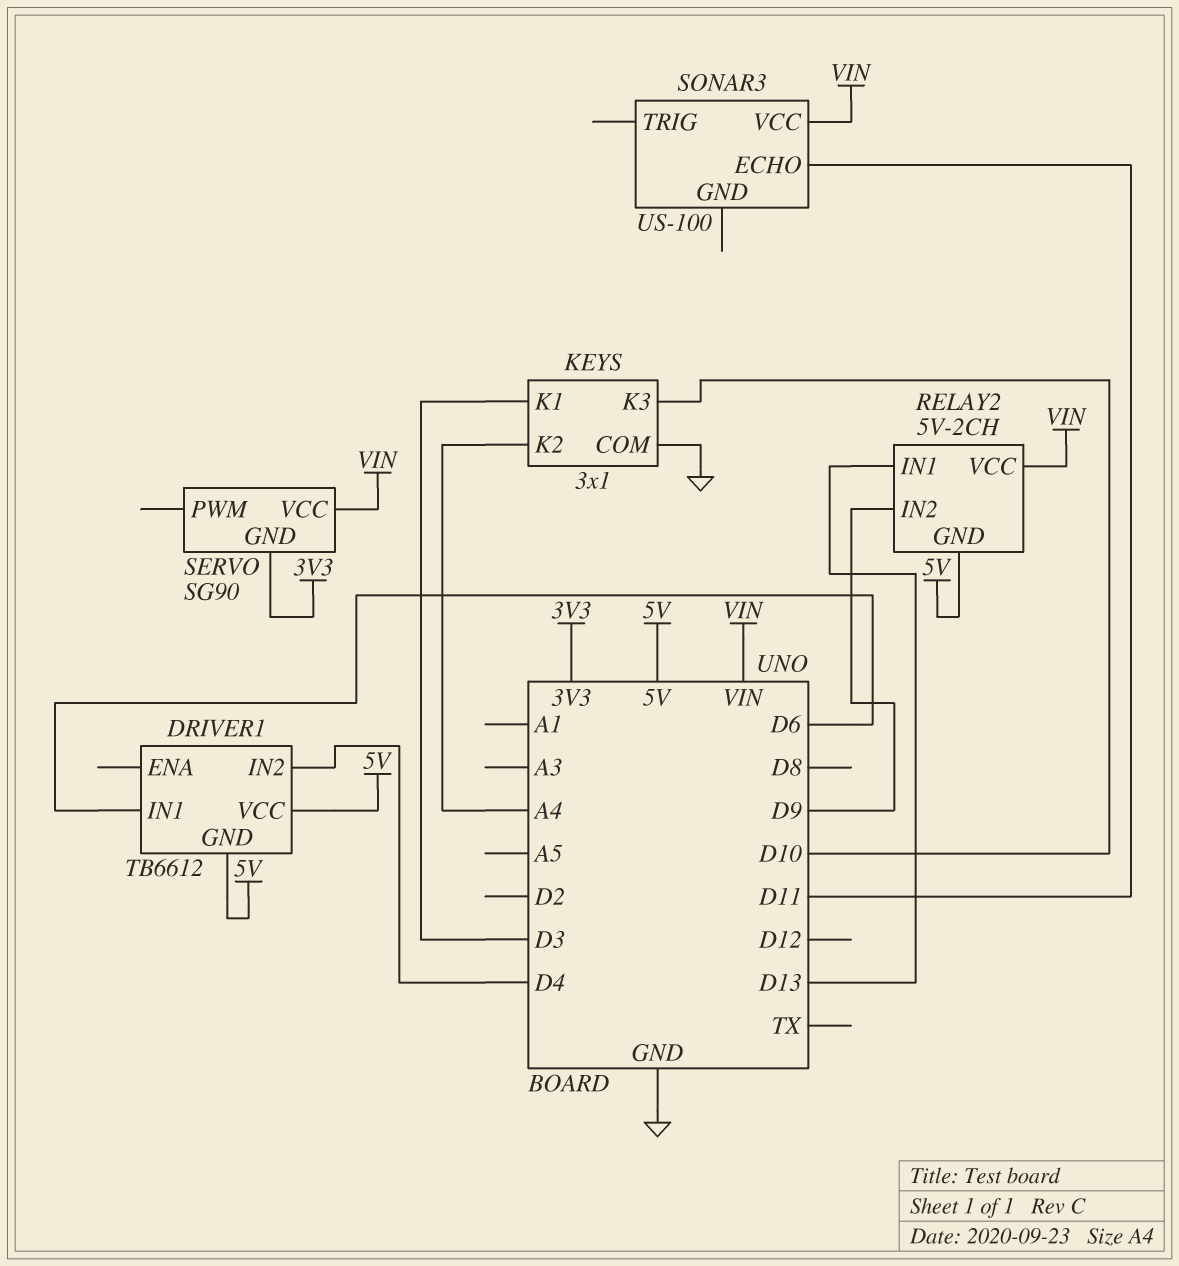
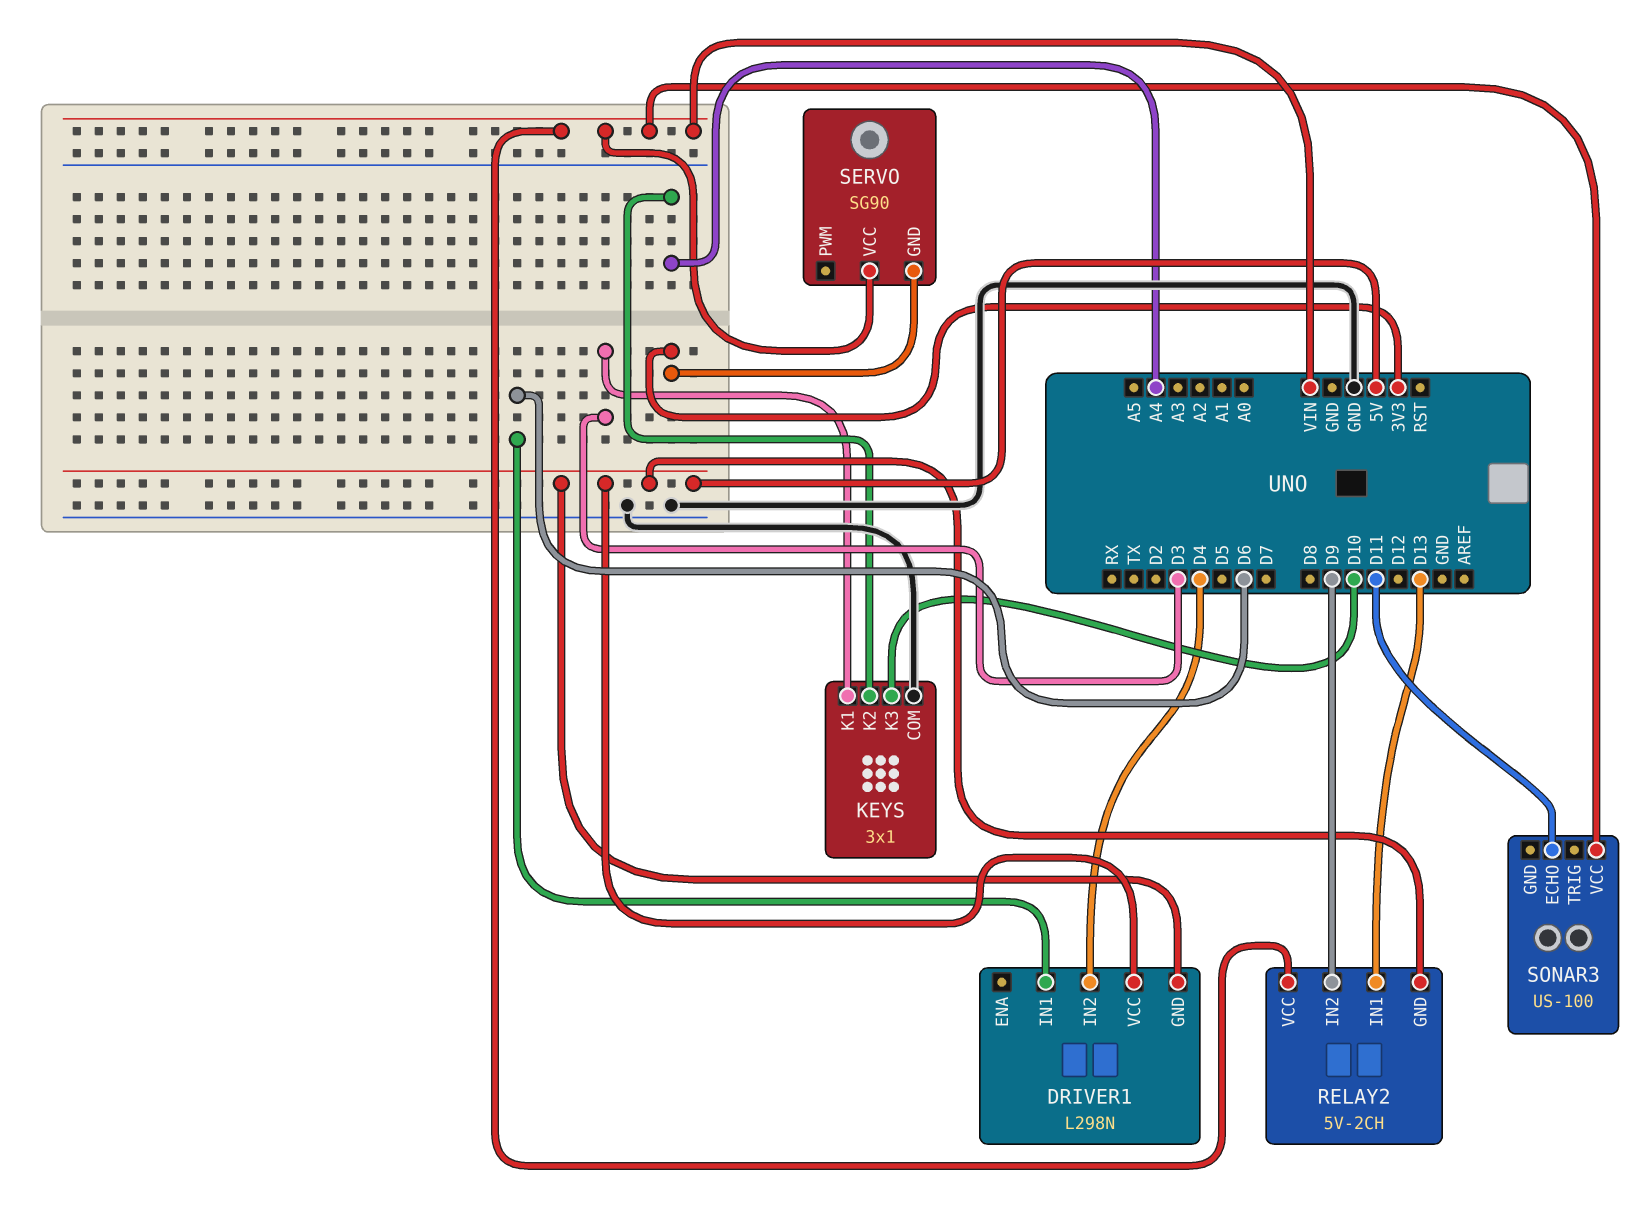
DRIVER1: TB6612 -> L298N

